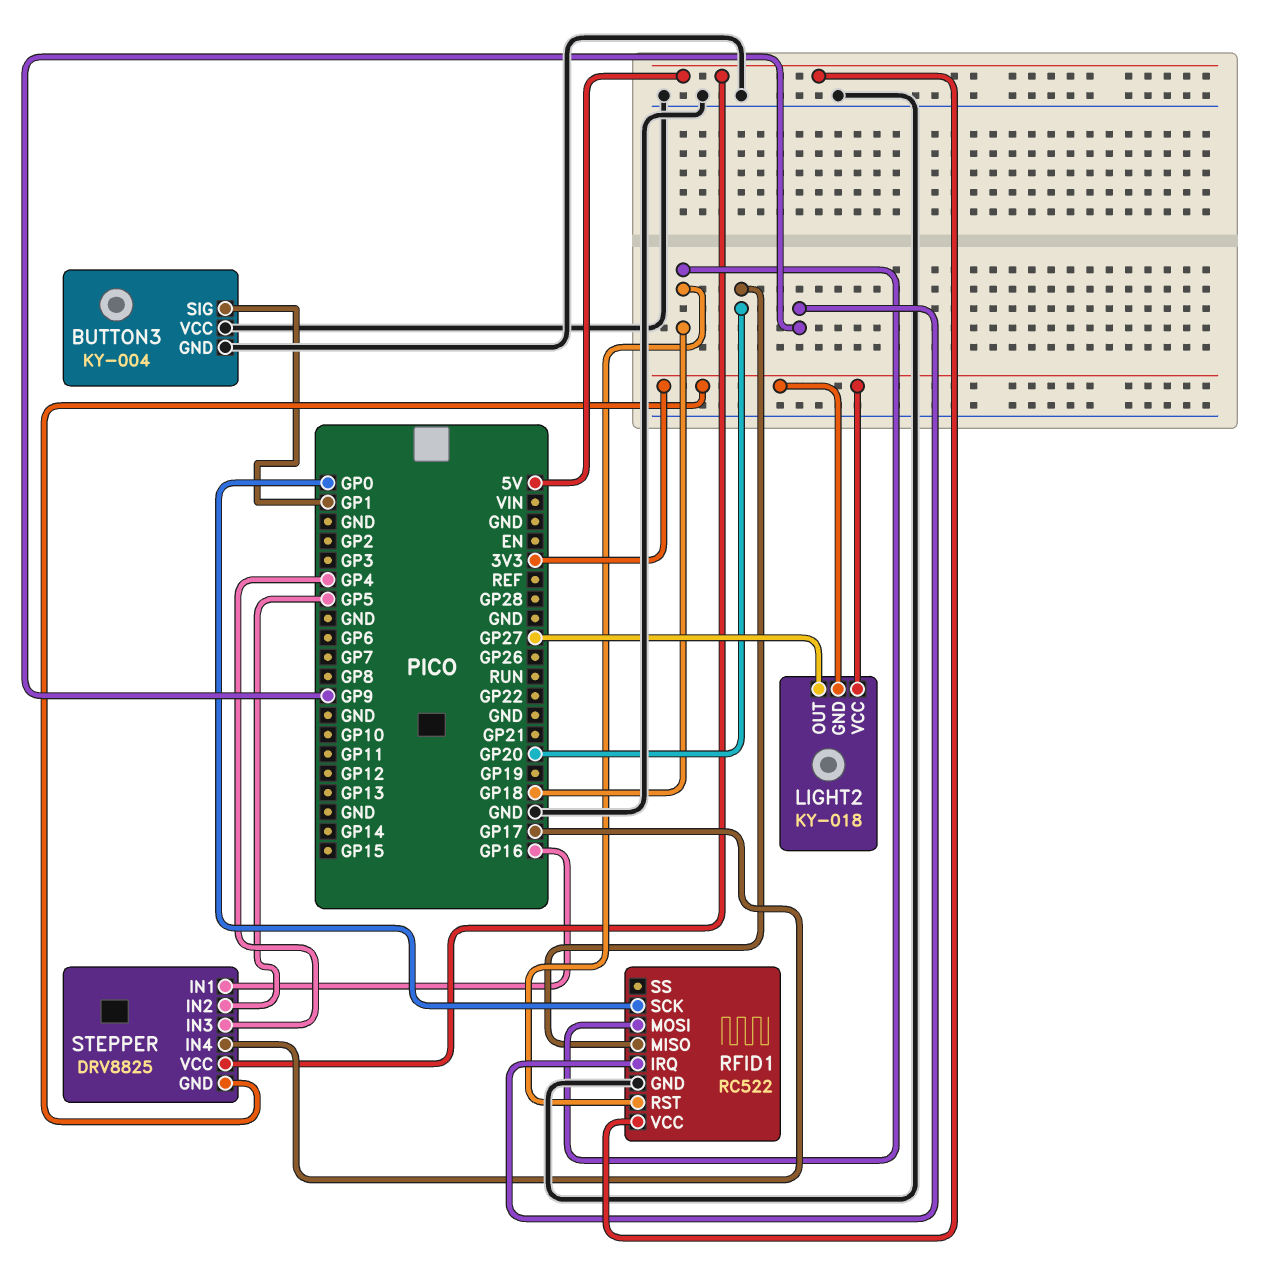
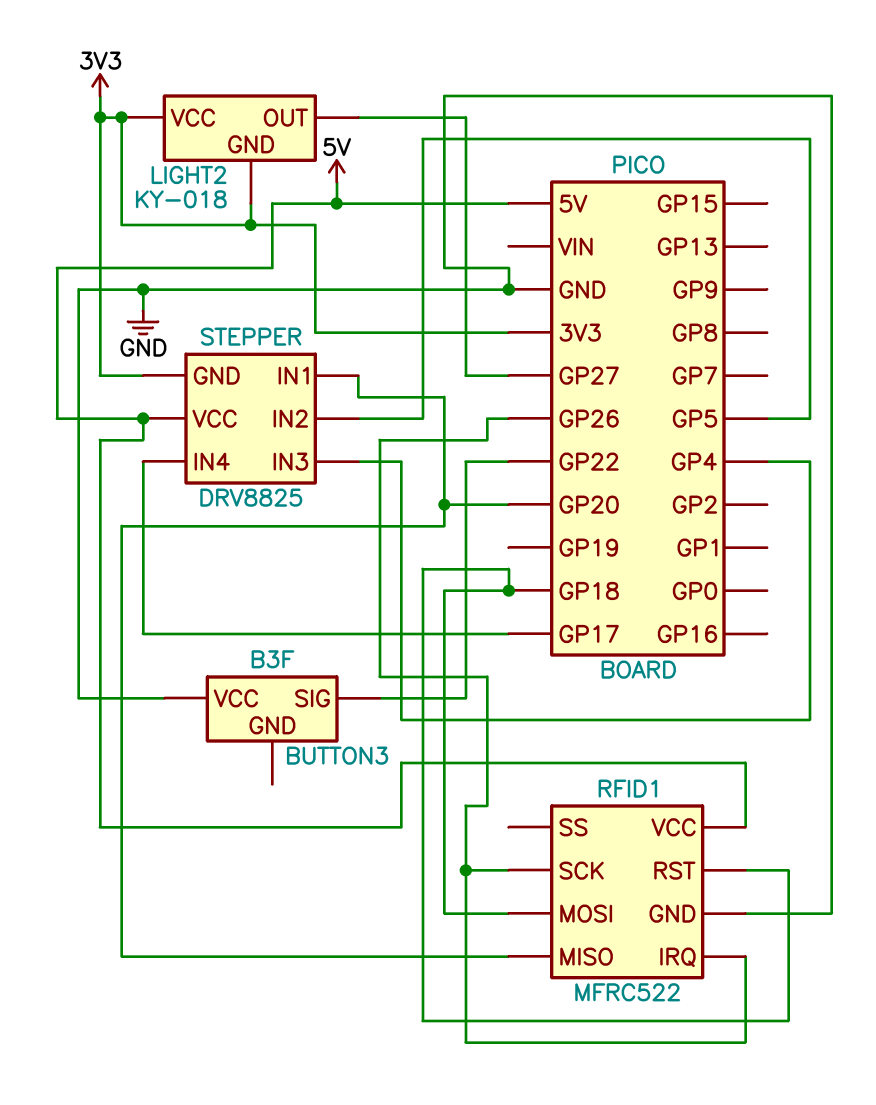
BUTTON3: KY-004 -> B3F
BUTTON3 pin GND: GND -> none
BUTTON3 pin SIG: GP1 -> GP22
RFID1: RC522 -> MFRC522
RFID1 pin IRQ: GP9 -> GP26
RFID1 pin SCK: GP0 -> GP26
STEPPER pin IN1: GP16 -> GP20

